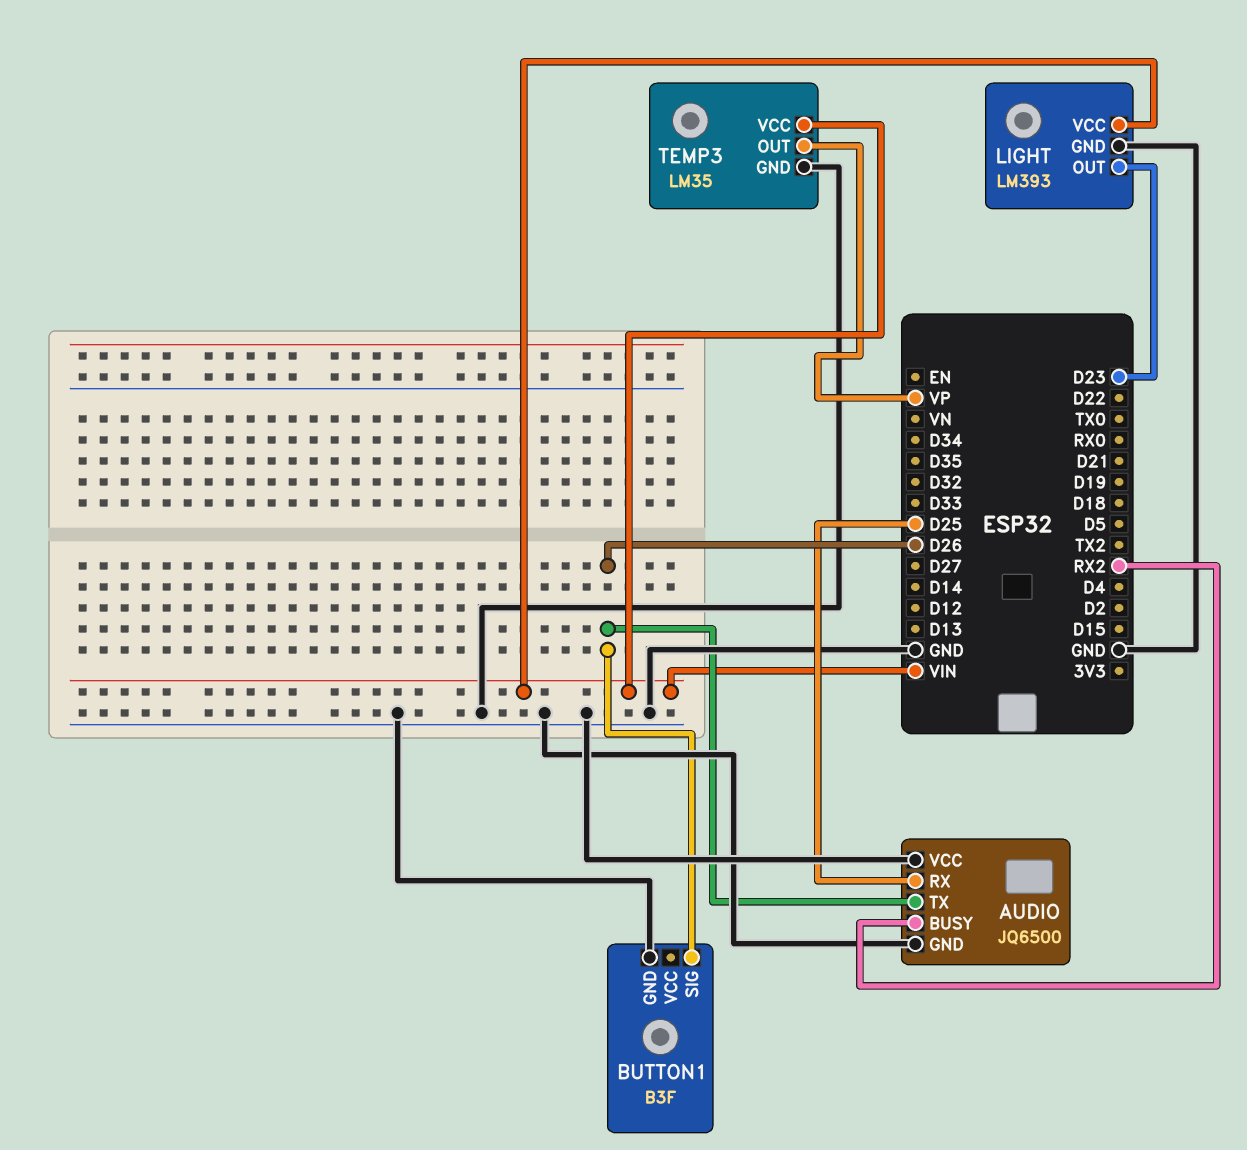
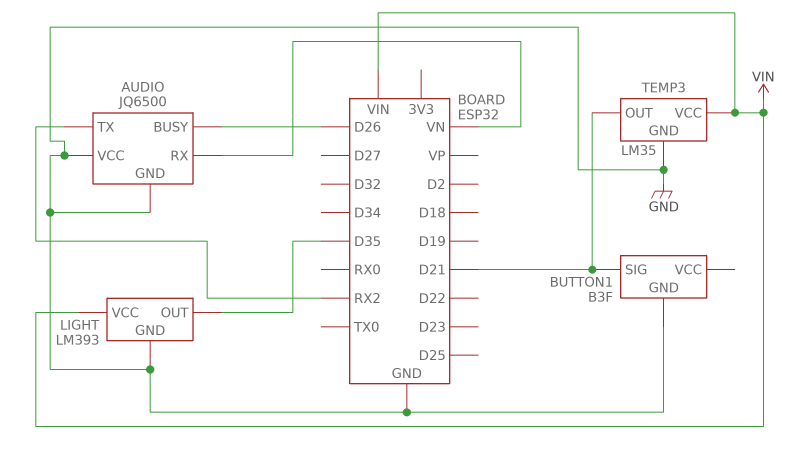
AUDIO pin BUSY: RX2 -> D26
AUDIO pin RX: D25 -> VN
AUDIO pin TX: D26 -> RX2
BUTTON1 pin SIG: D26 -> D21
LIGHT pin OUT: D23 -> D35
TEMP3 pin OUT: VP -> D21

